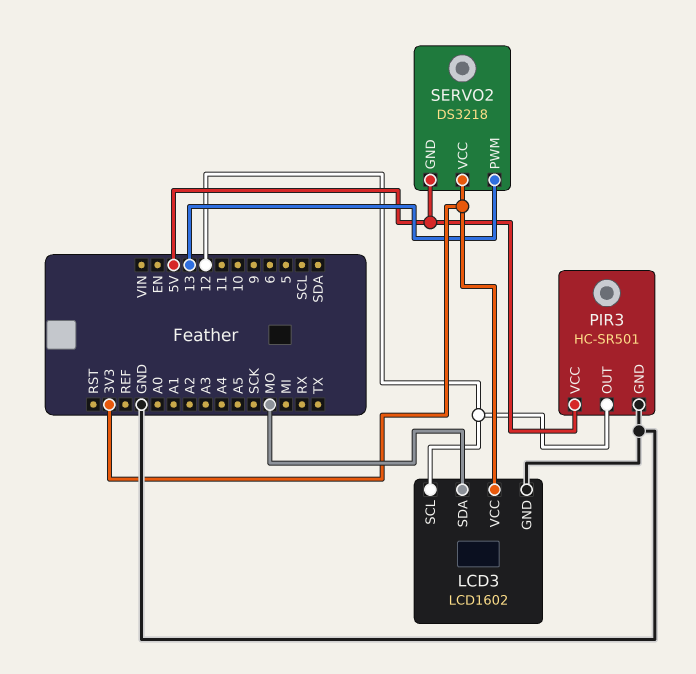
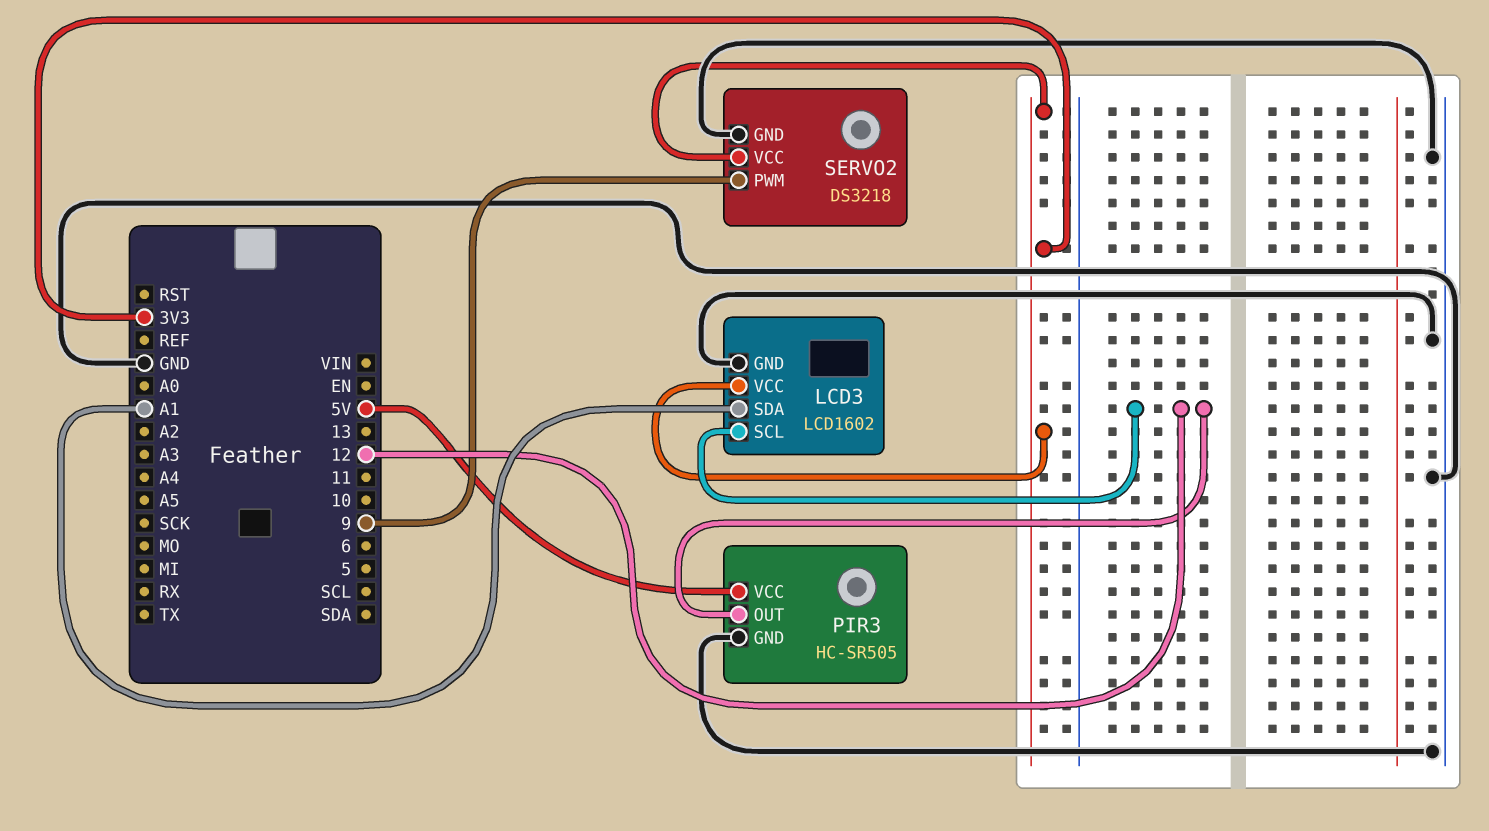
LCD3 pin SDA: MO -> A1
PIR3: HC-SR501 -> HC-SR505
SERVO2 pin GND: 5V -> GND
SERVO2 pin PWM: 13 -> 9

